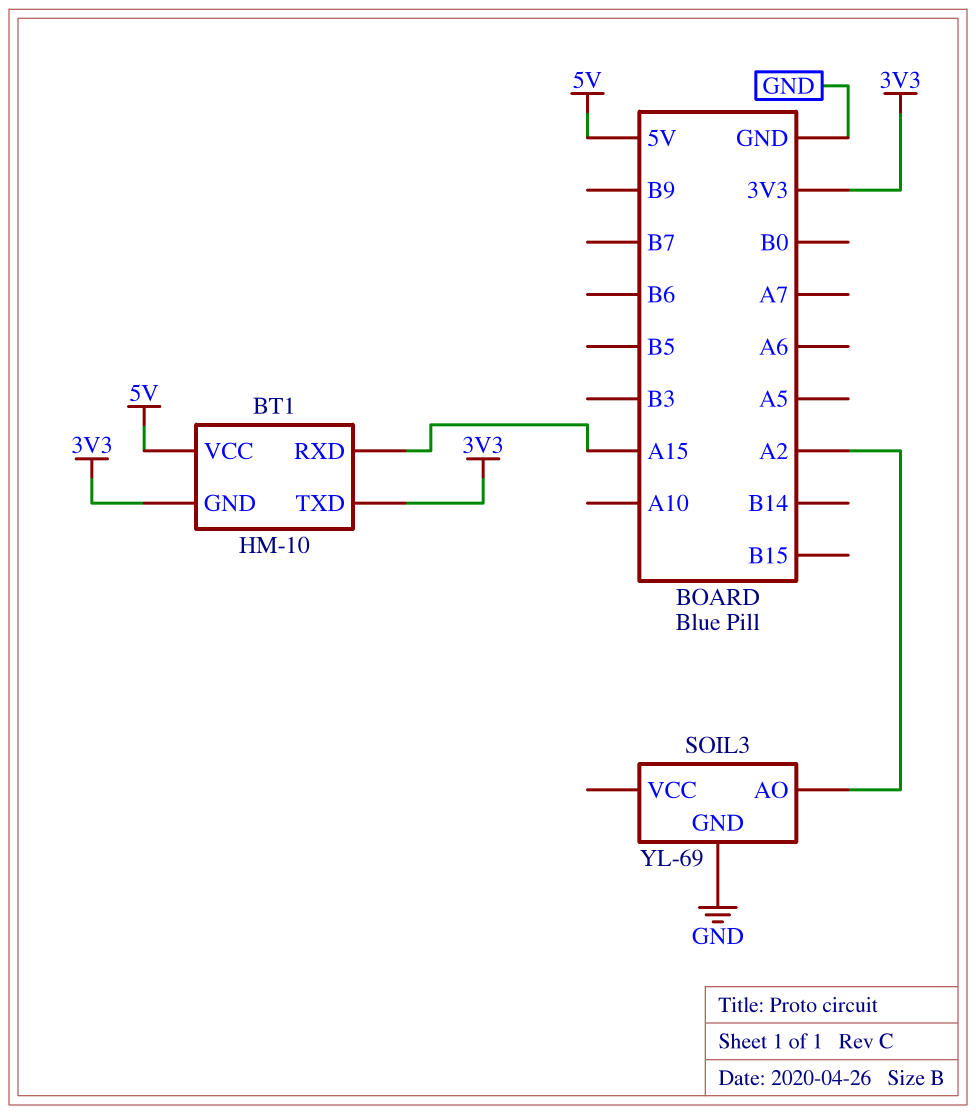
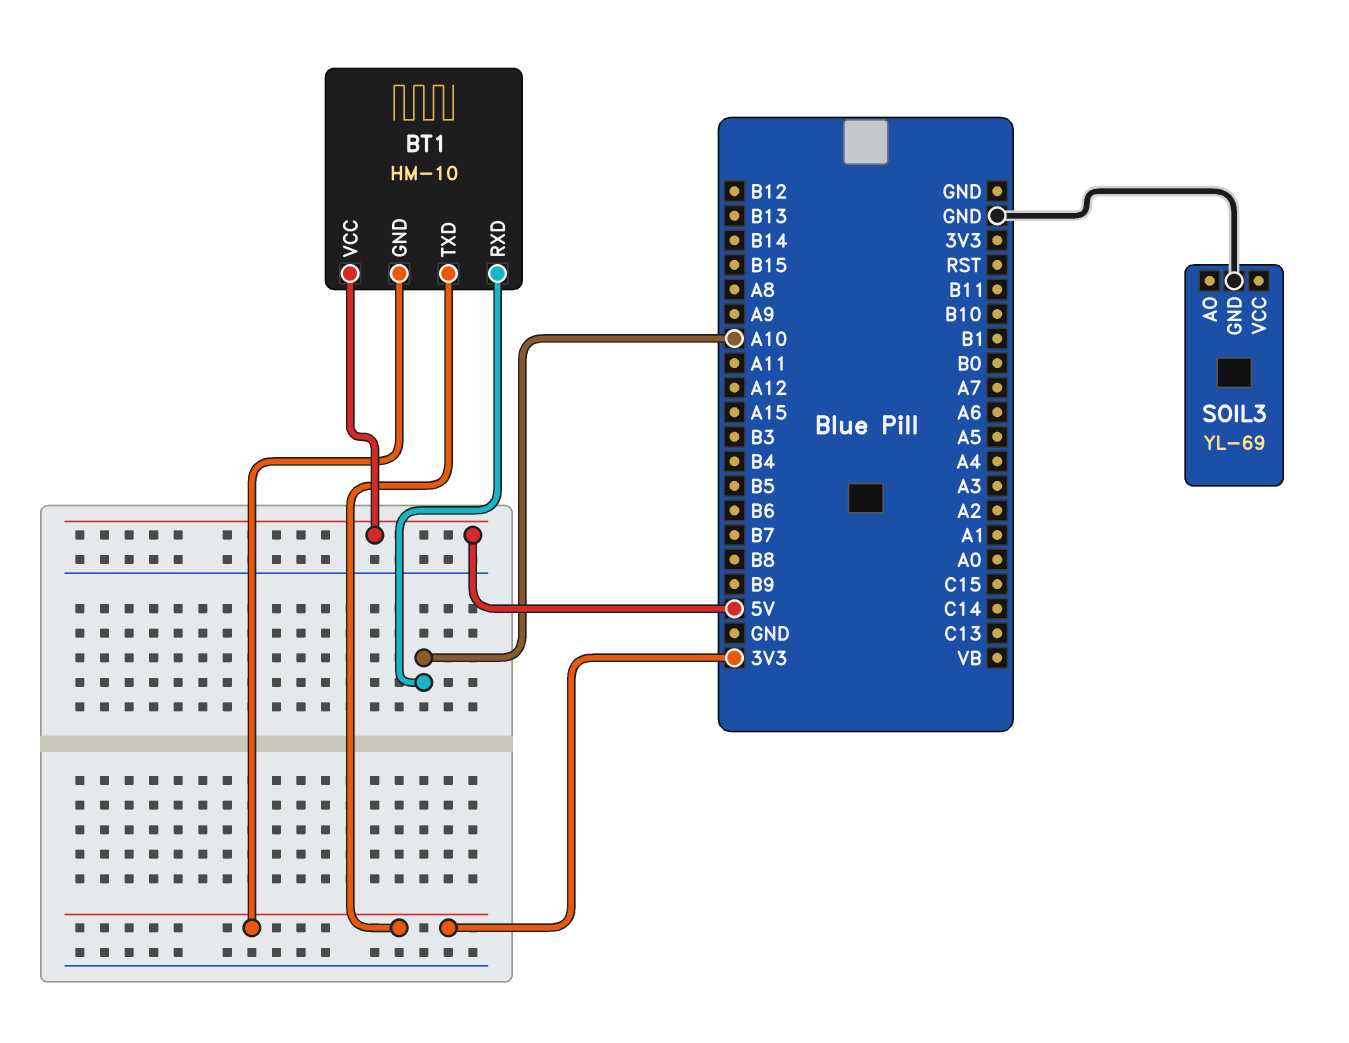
BT1 pin RXD: A15 -> A10
SOIL3 pin AO: A2 -> none

